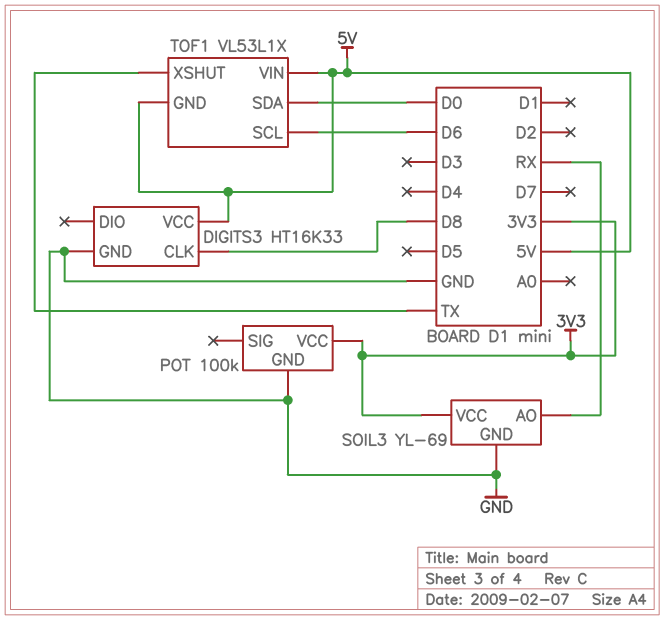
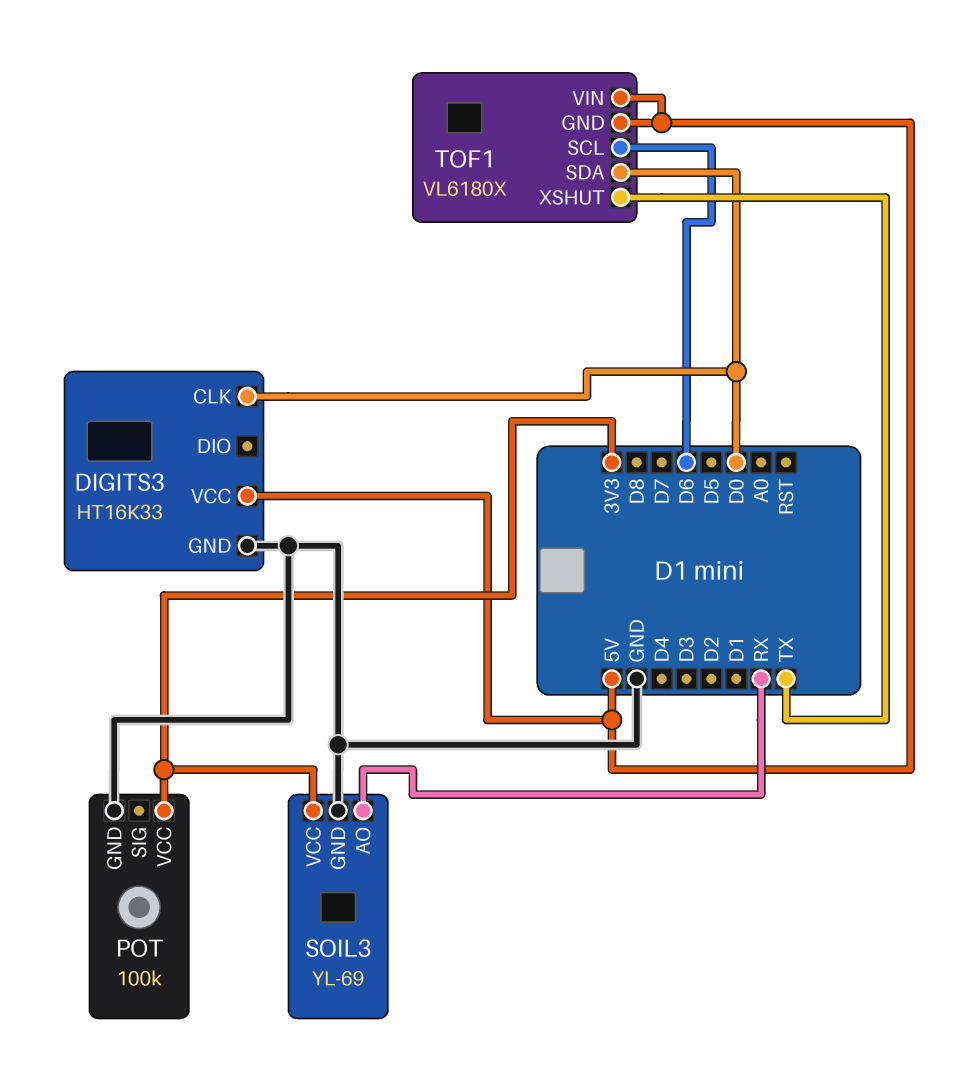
DIGITS3 pin CLK: D8 -> D0
TOF1: VL53L1X -> VL6180X

